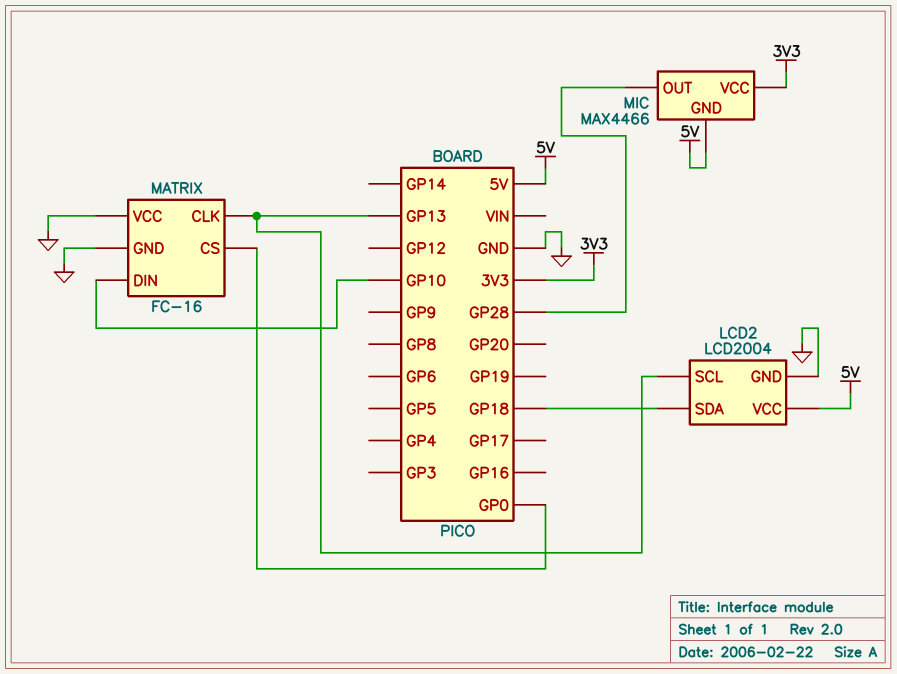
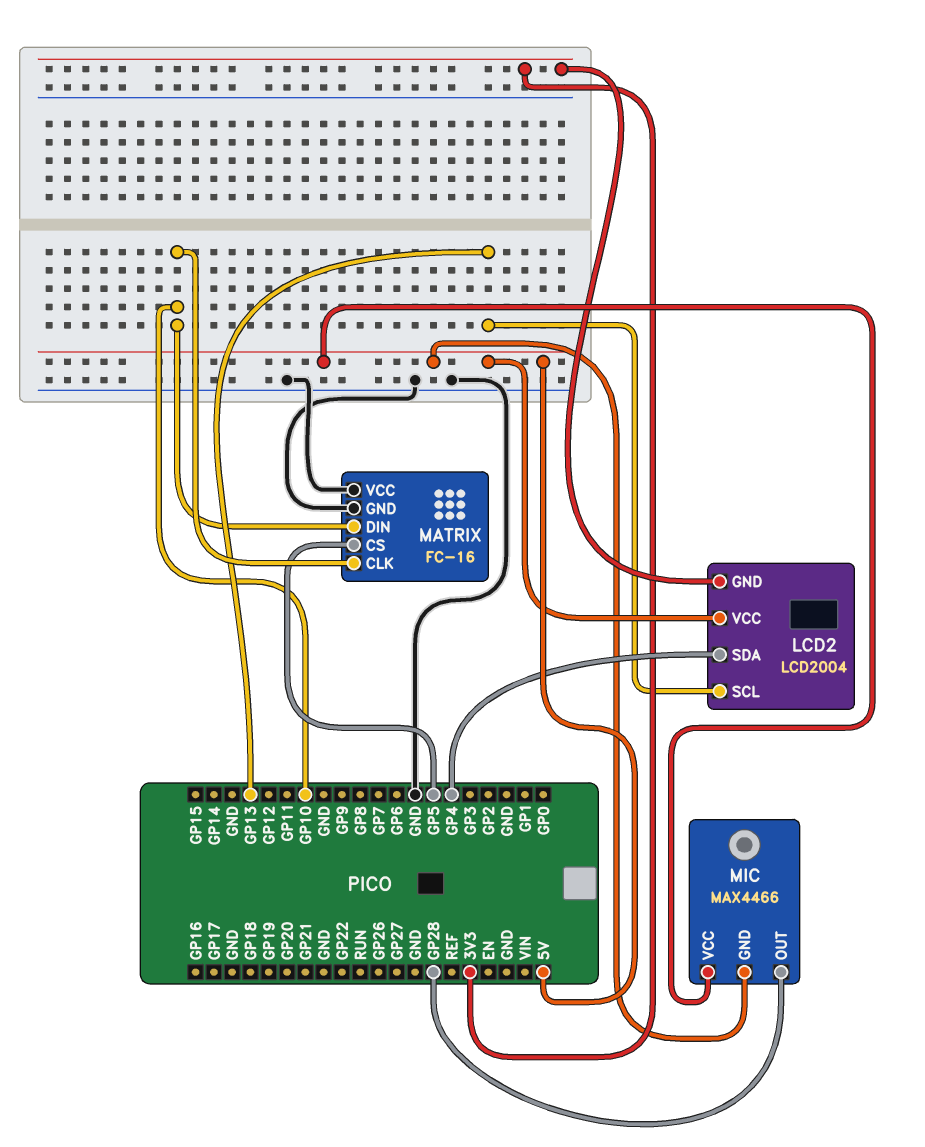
LCD2 pin GND: GND -> 3V3
LCD2 pin SDA: GP18 -> GP4
MATRIX pin CLK: GP13 -> GP10
MATRIX pin CS: GP0 -> GP5
MIC pin VCC: 3V3 -> 5V

